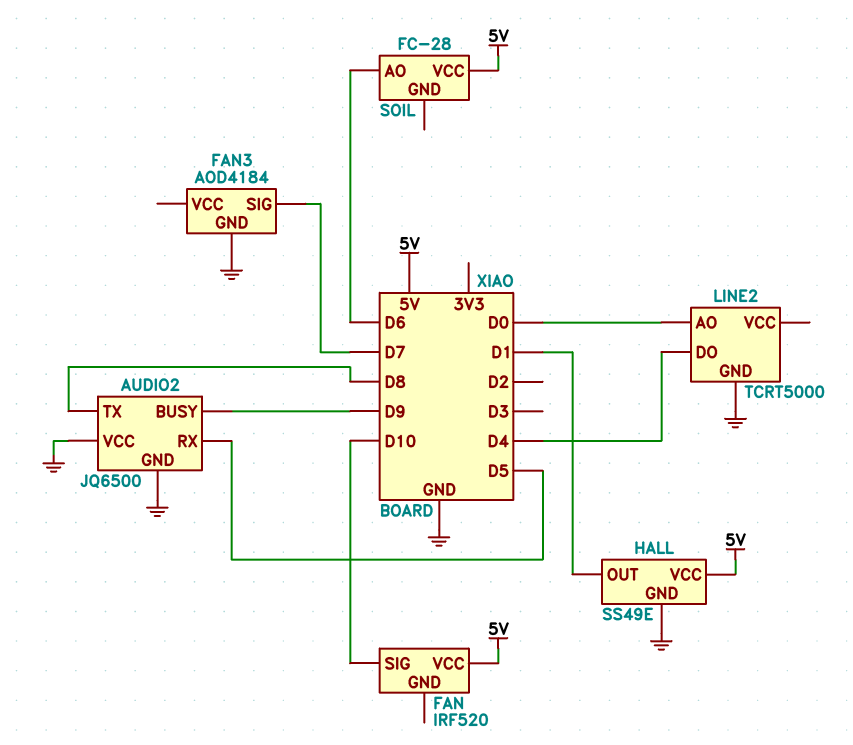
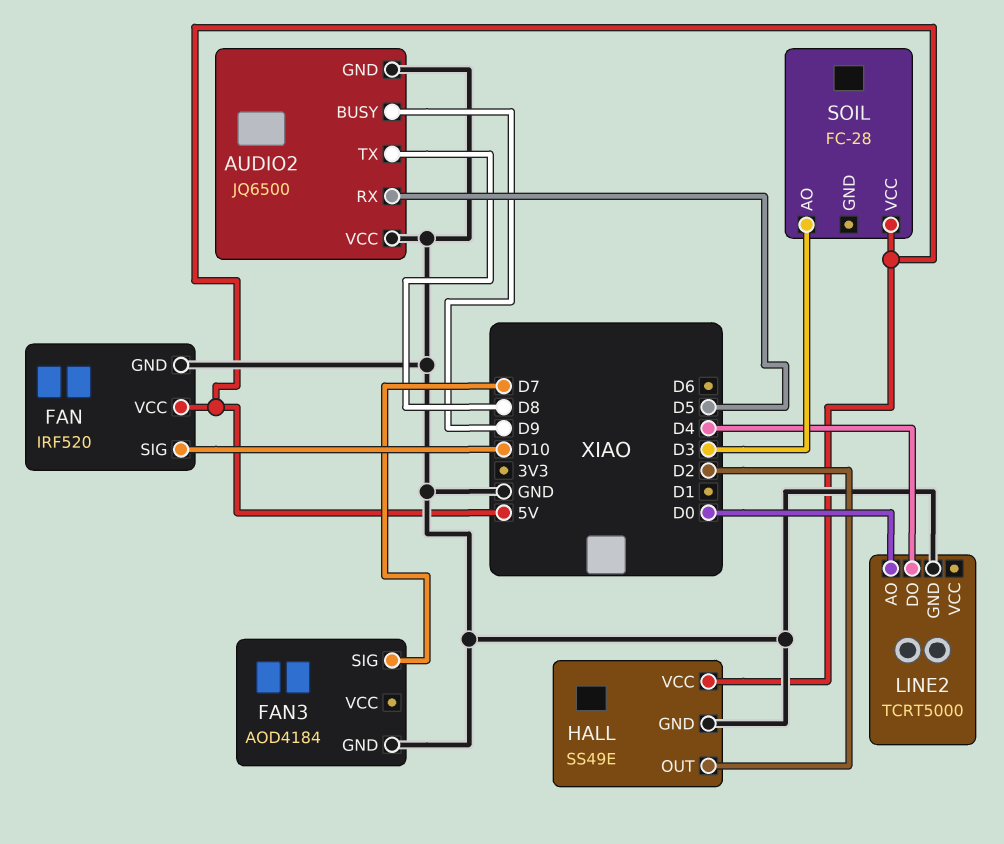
FAN pin GND: none -> GND
HALL pin OUT: D1 -> D2
SOIL pin AO: D6 -> D3

